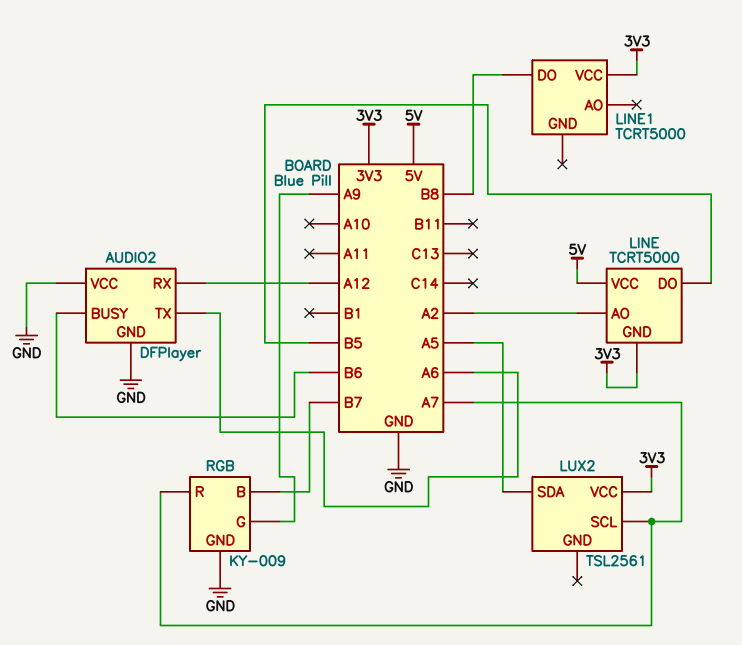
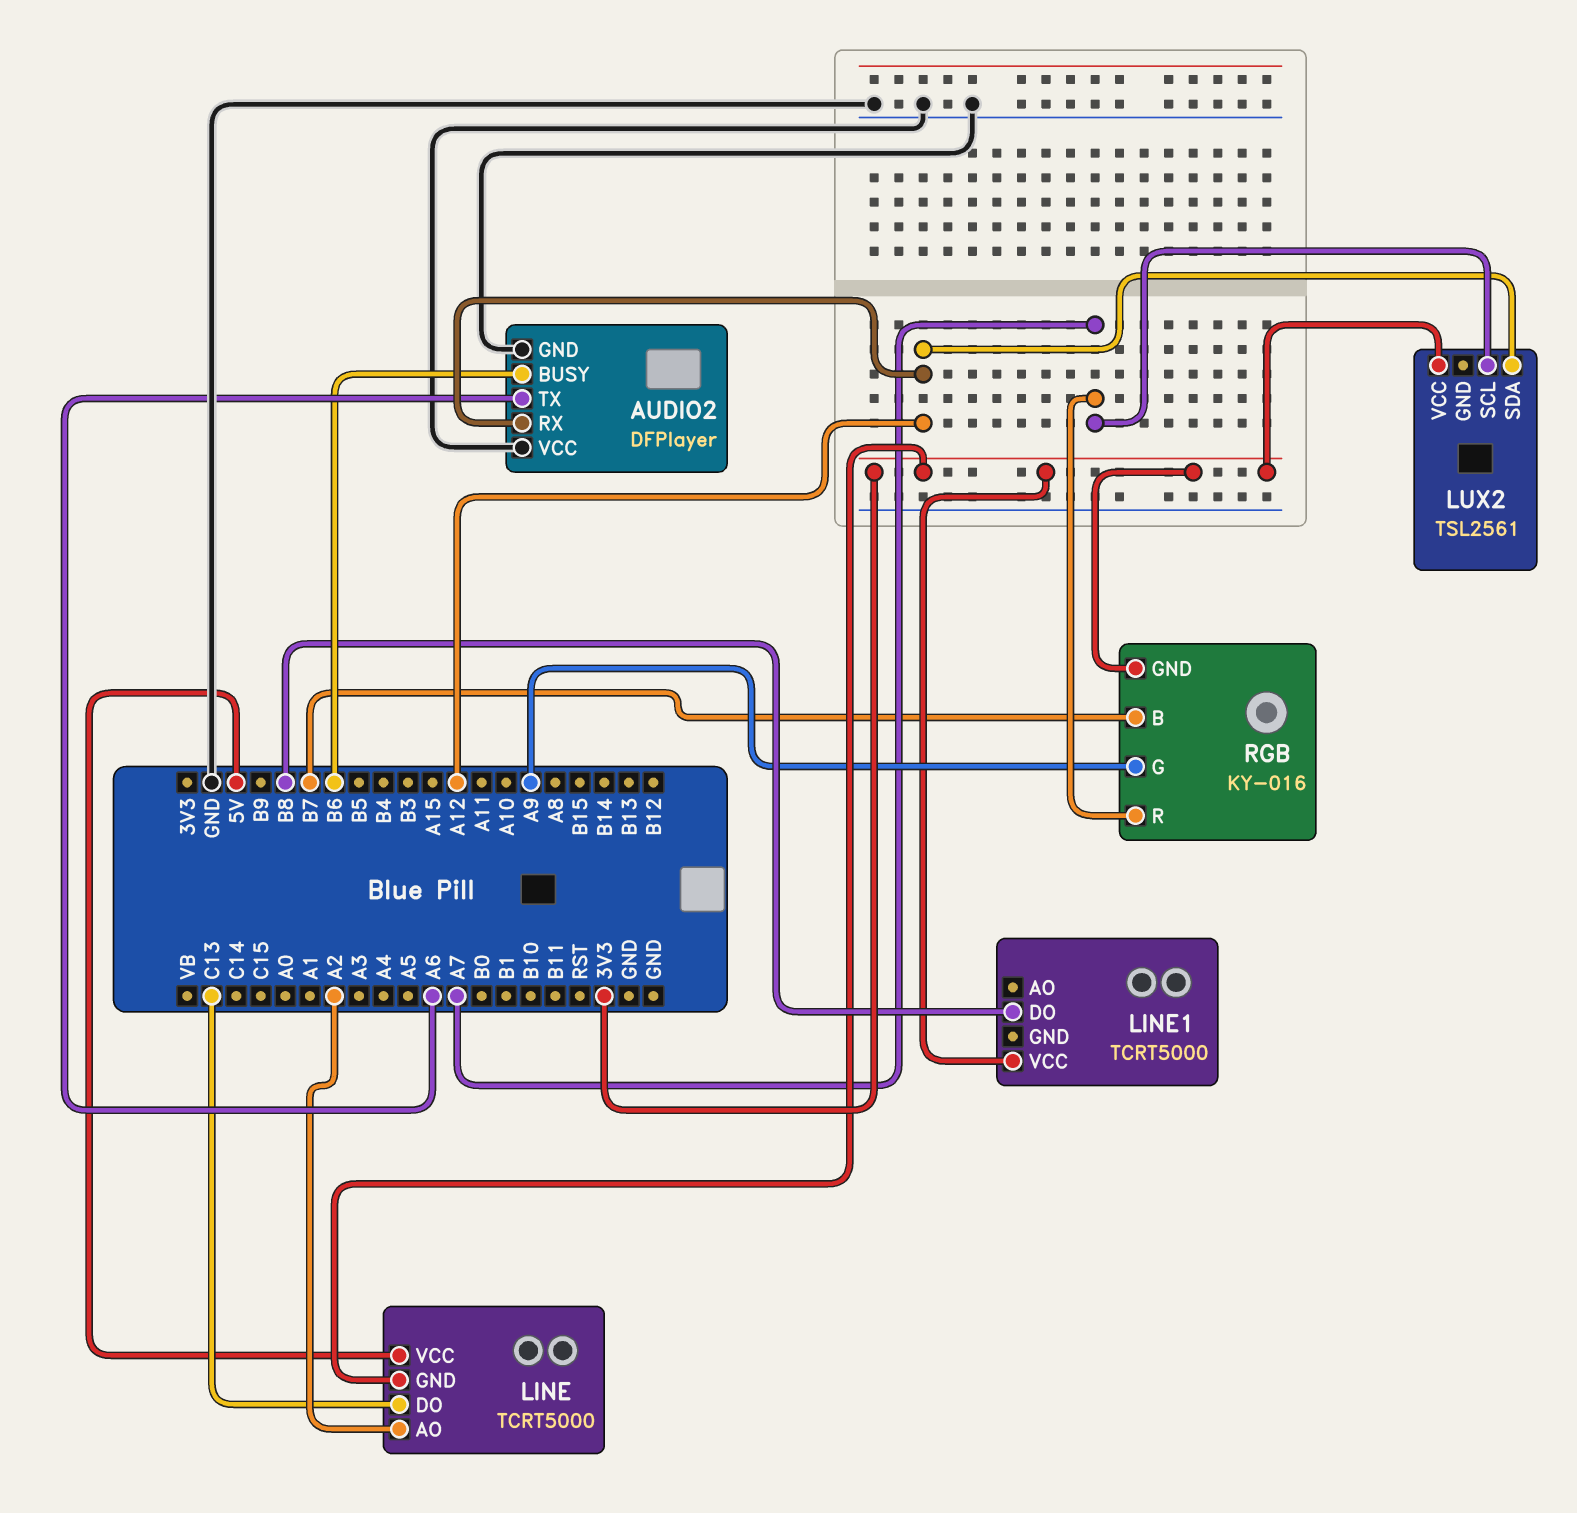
LINE pin DO: B5 -> C13
LUX2 pin SDA: A5 -> A12
RGB: KY-009 -> KY-016
RGB pin GND: GND -> 3V3

